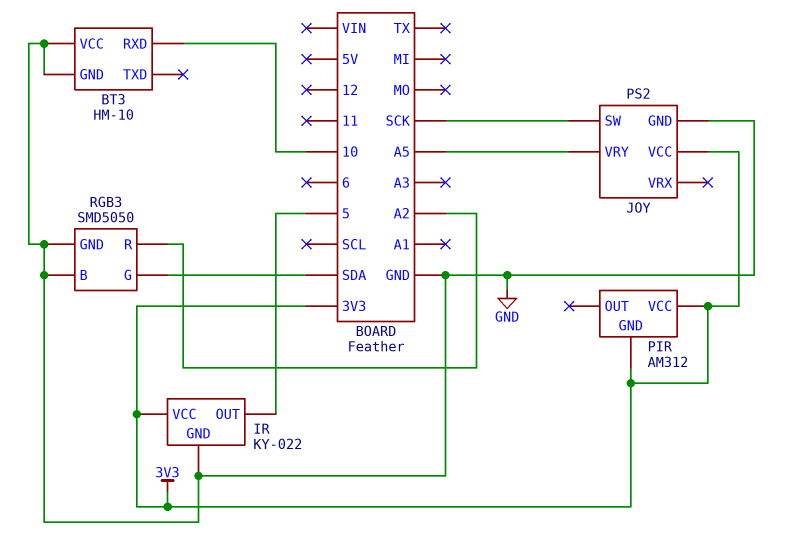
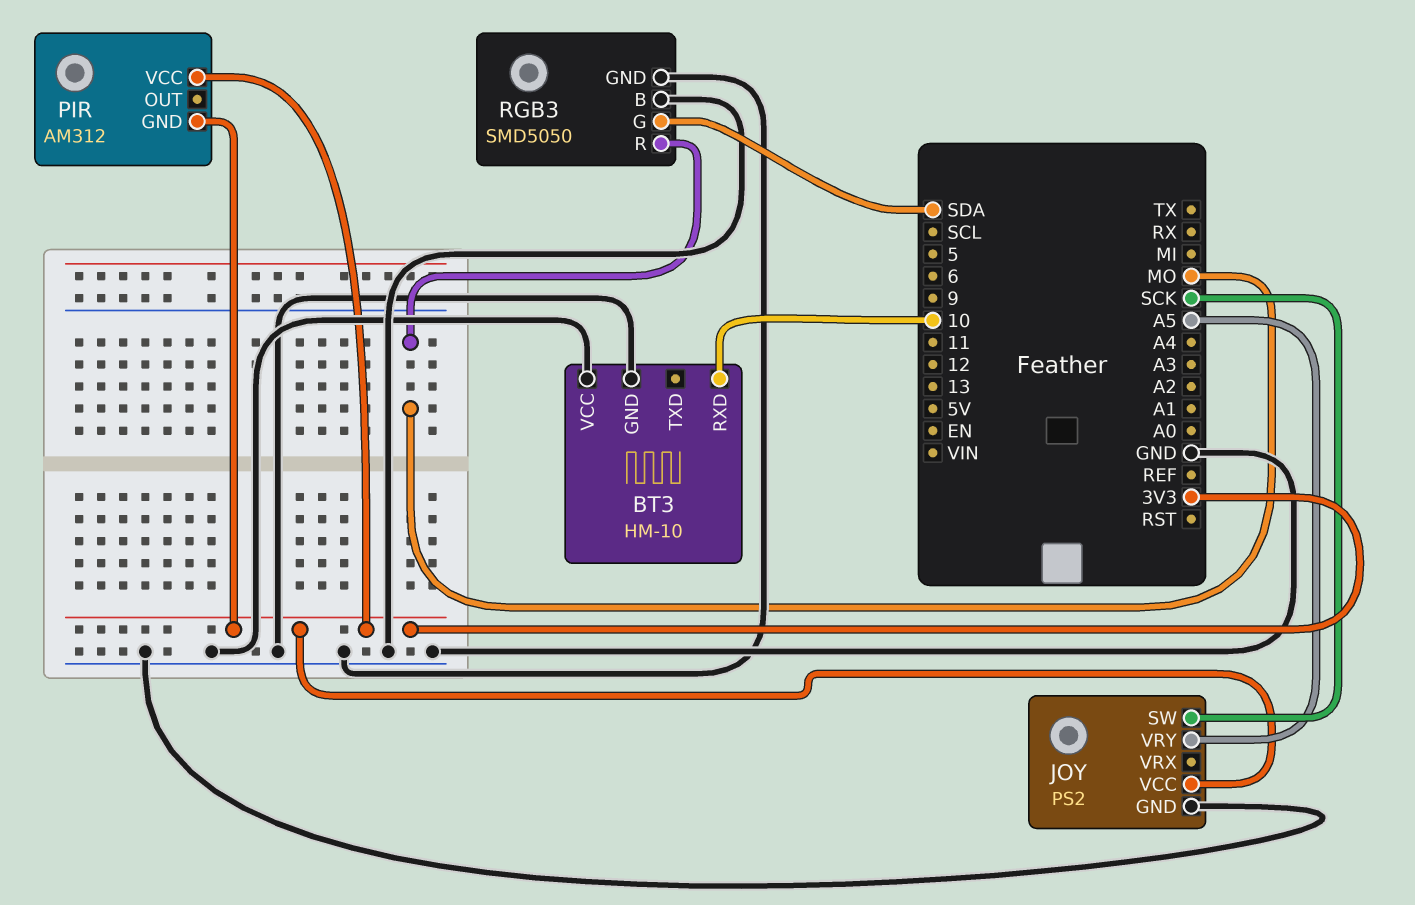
IR: KY-022 -> none
IR pin GND: GND -> none
IR pin OUT: 5 -> none
IR pin VCC: 3V3 -> none
RGB3 pin R: A2 -> MO

